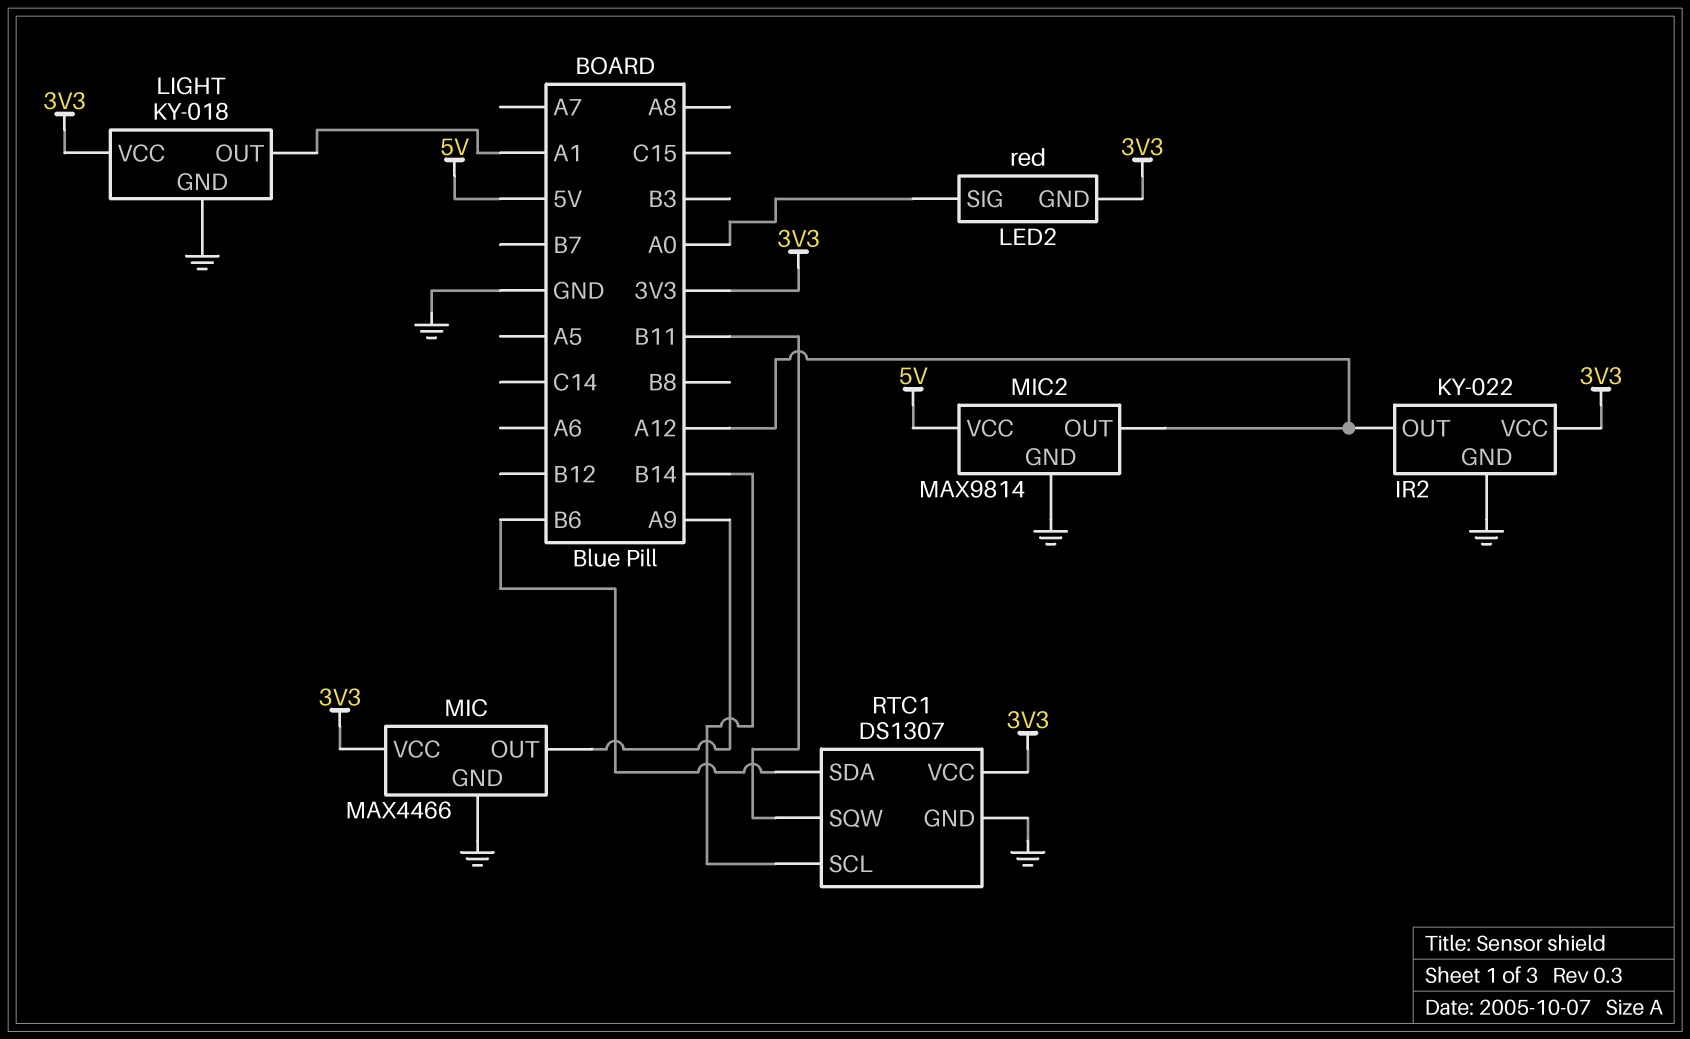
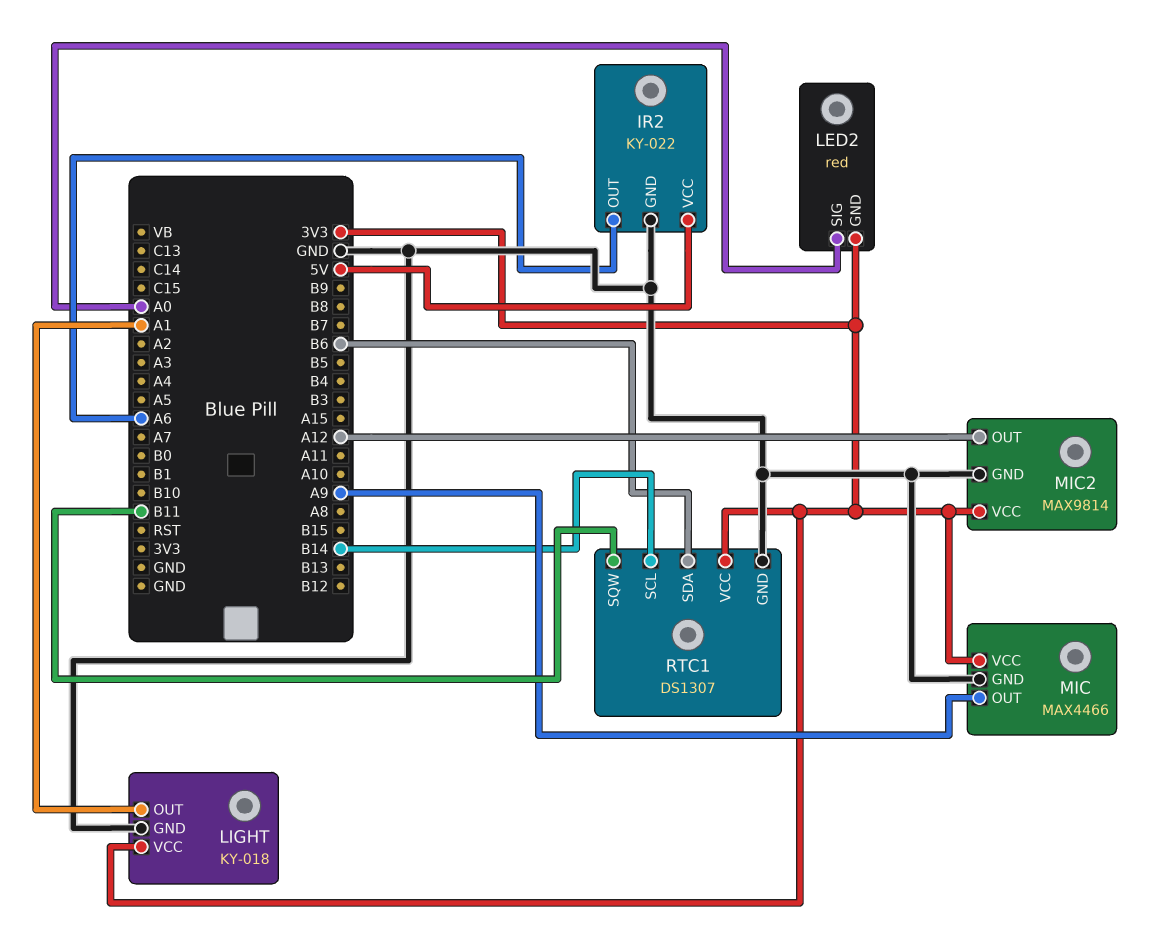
IR2 pin OUT: A12 -> A6
IR2 pin VCC: 3V3 -> 5V
MIC2 pin VCC: 5V -> 3V3

